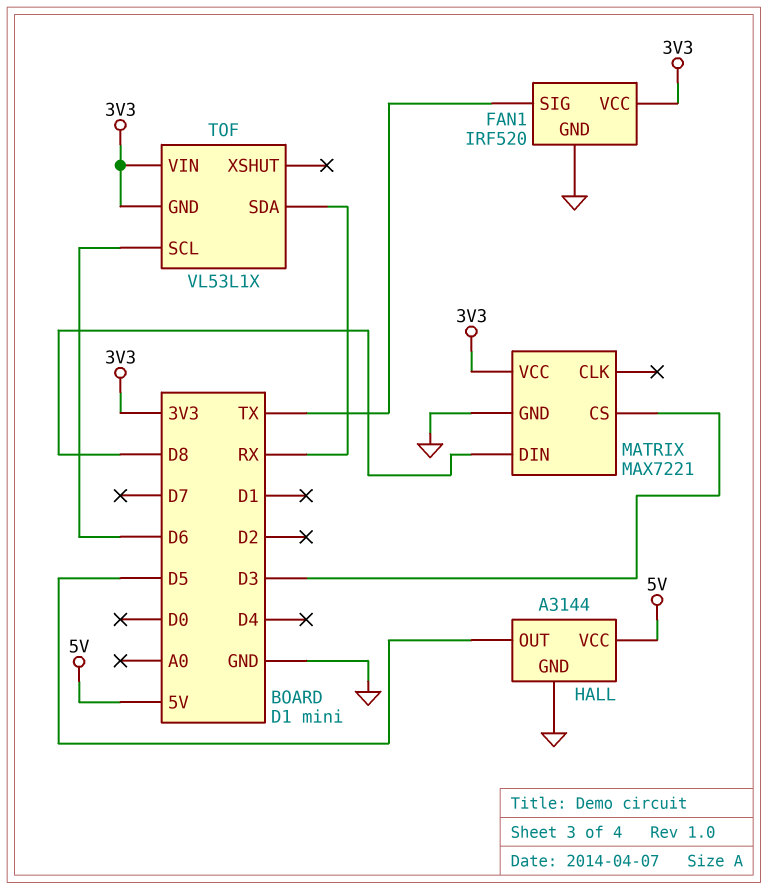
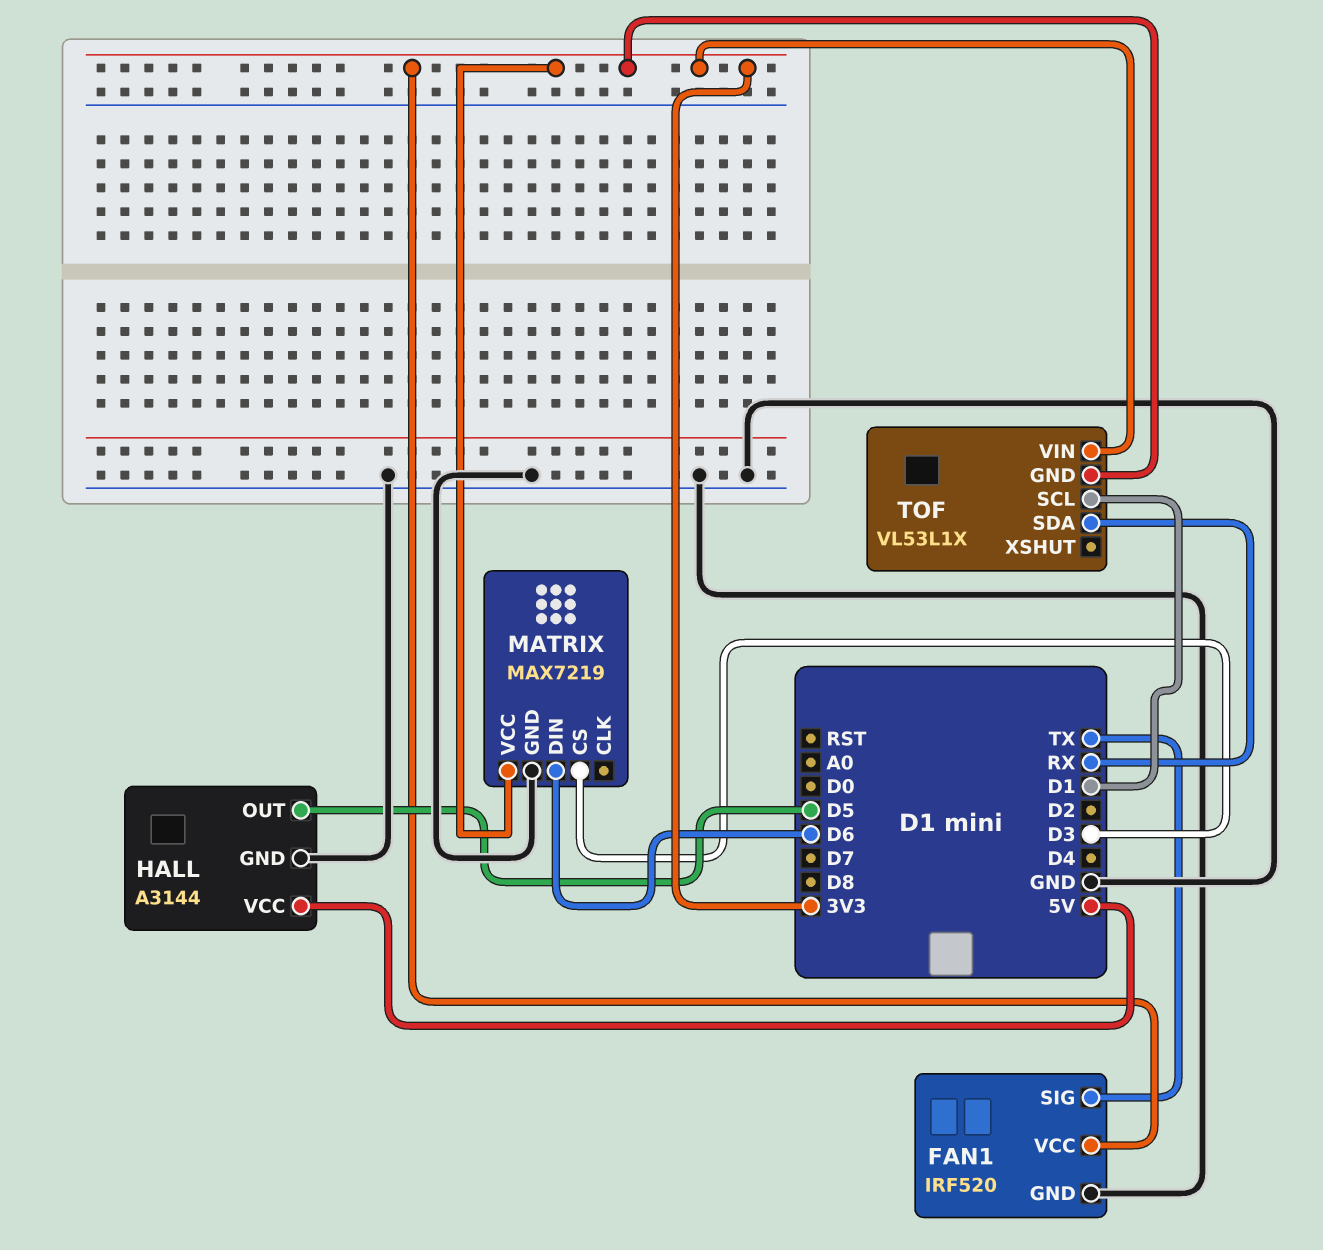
MATRIX: MAX7221 -> MAX7219
MATRIX pin DIN: D8 -> D6
TOF pin SCL: D6 -> D1

